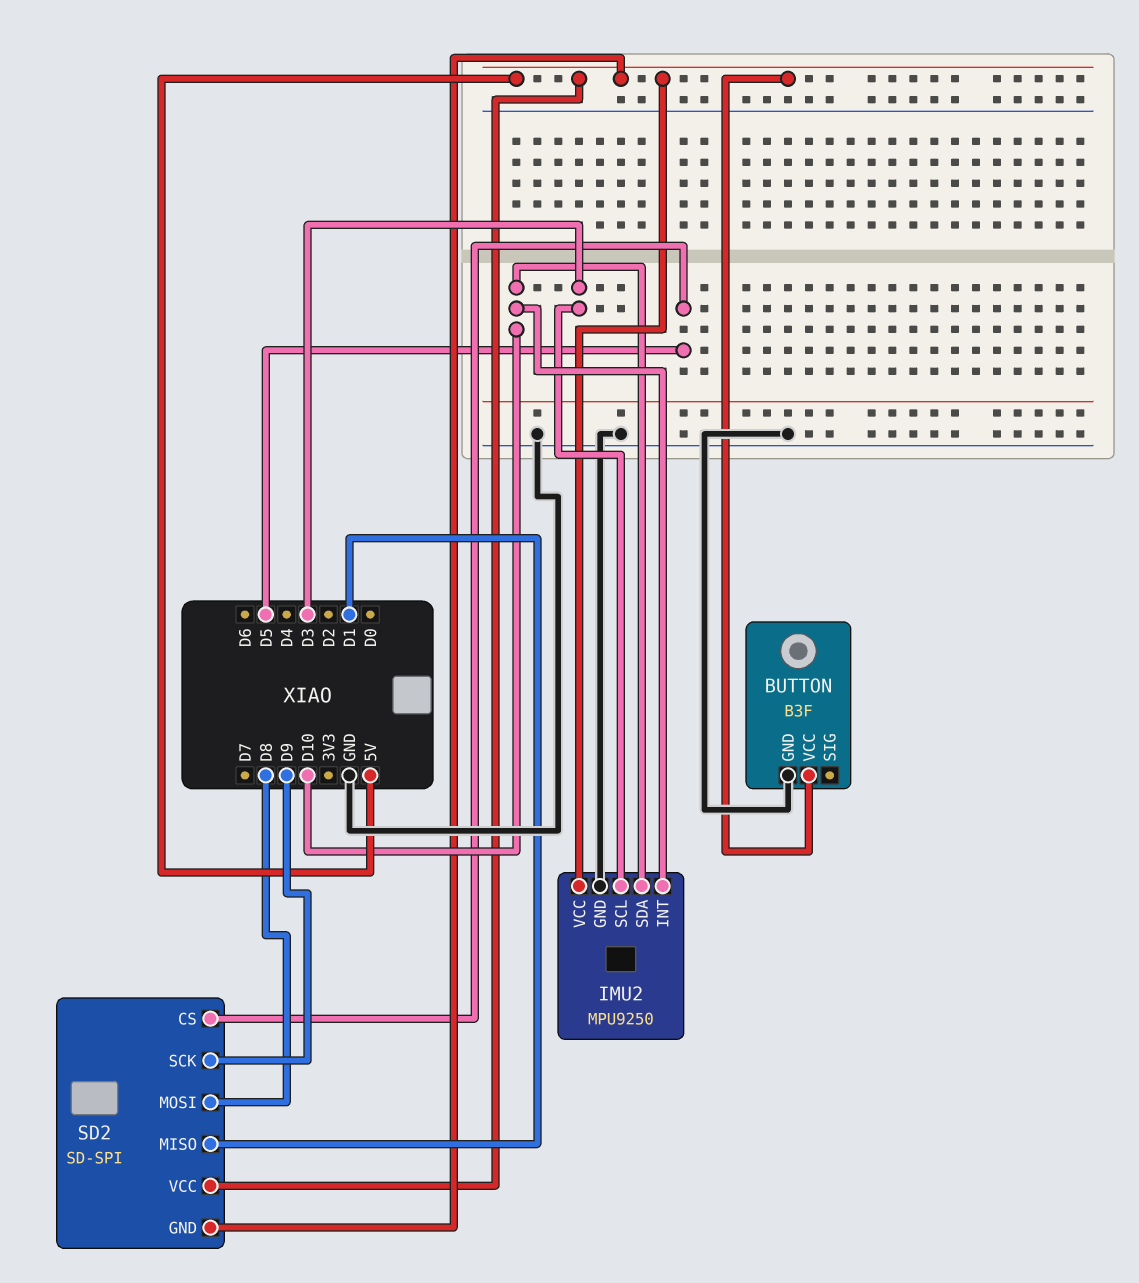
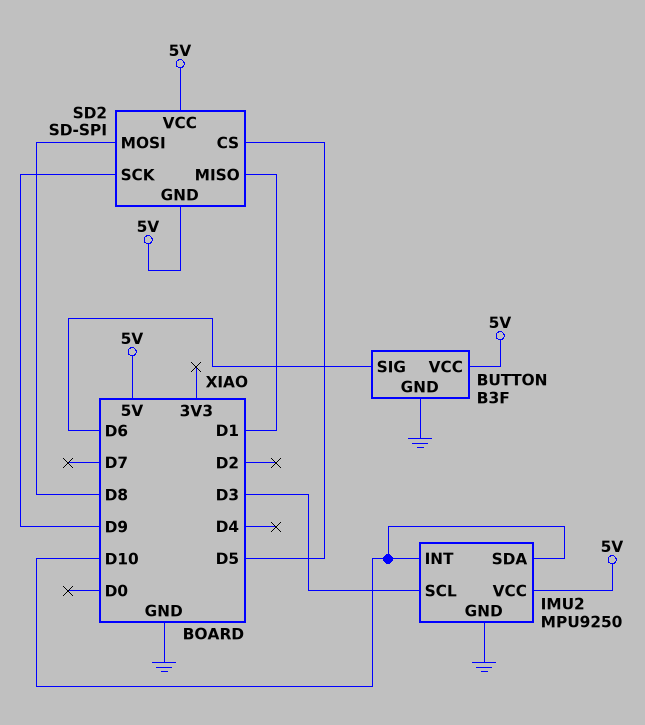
BUTTON pin SIG: none -> D6

